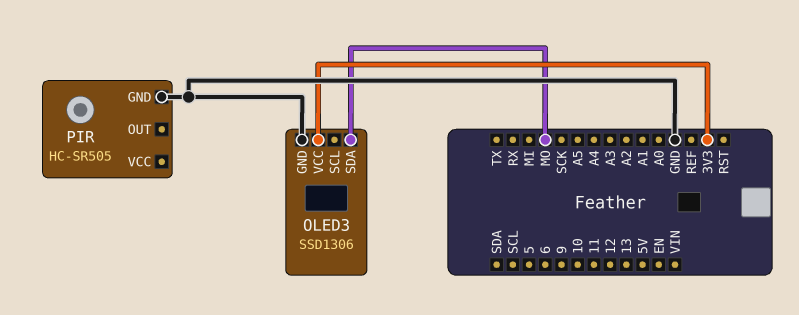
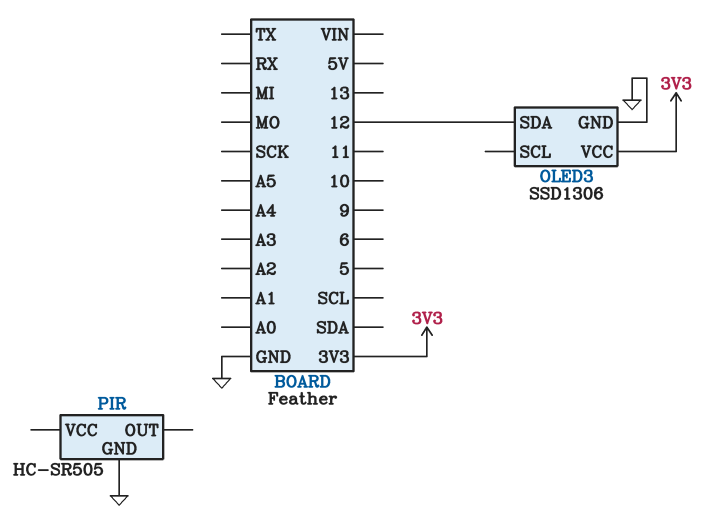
OLED3 pin SDA: MO -> 12

